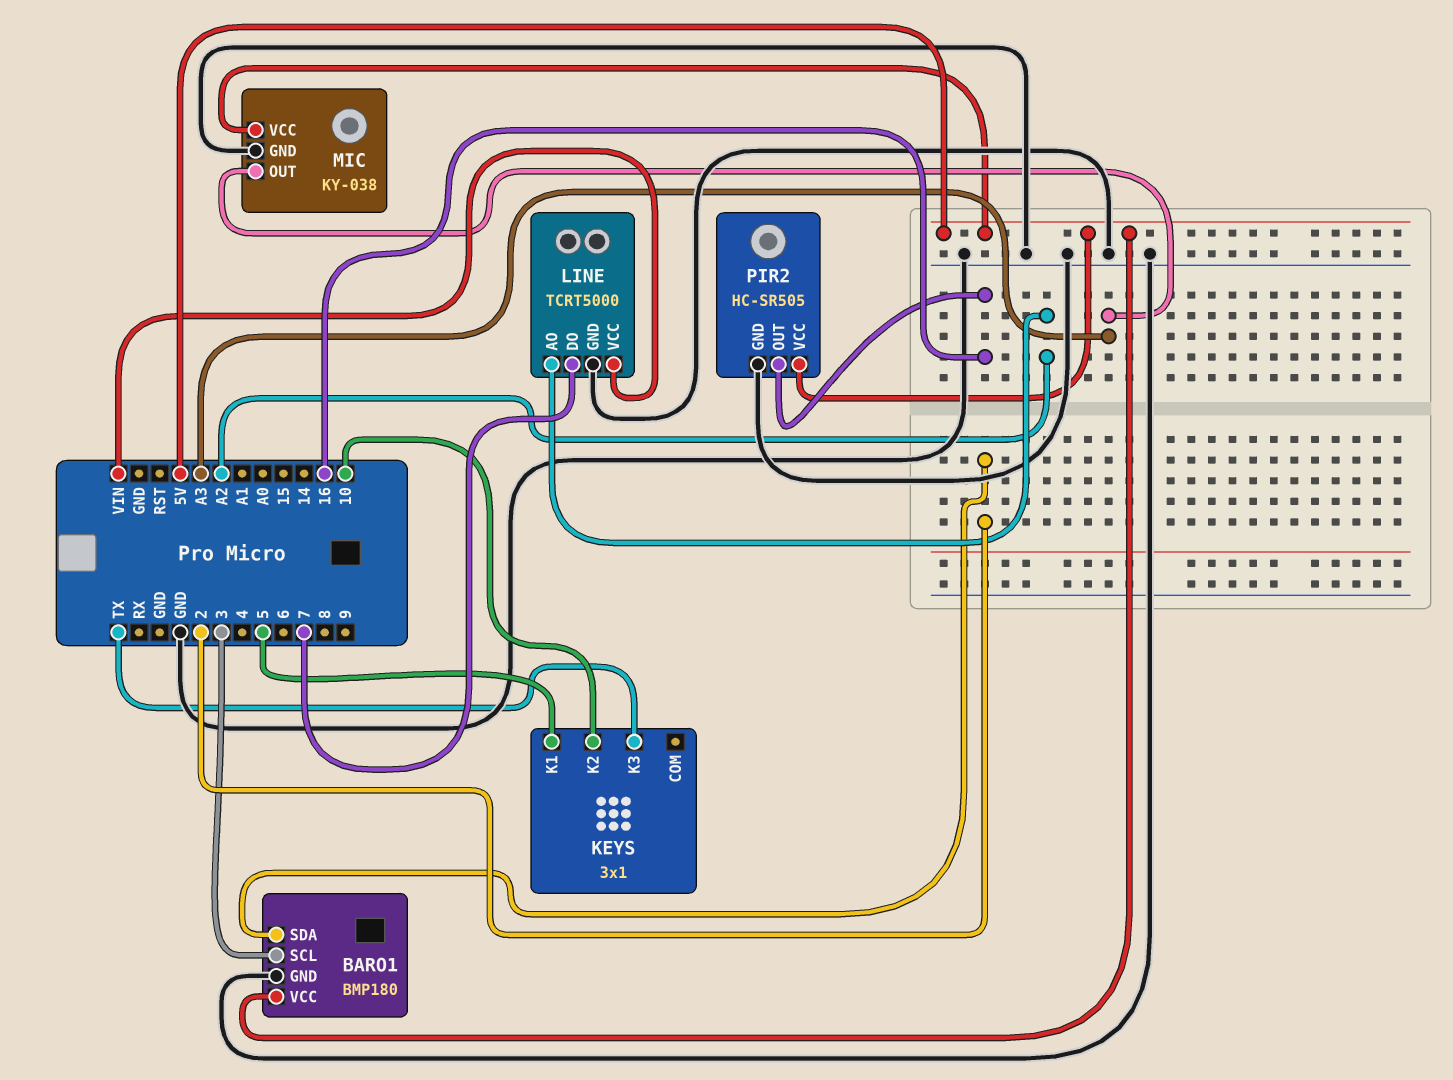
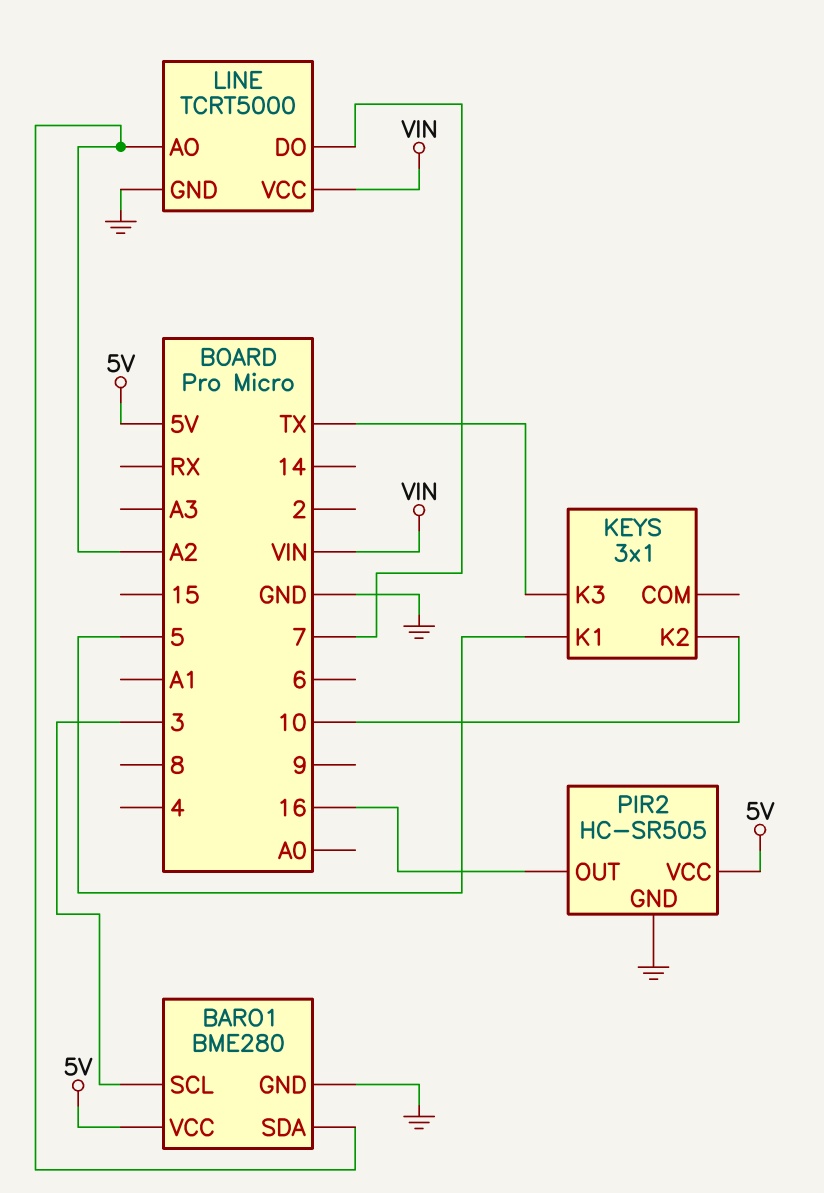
BARO1: BMP180 -> BME280
BARO1 pin SDA: 2 -> A2
MIC: KY-038 -> none
MIC pin GND: GND -> none
MIC pin OUT: A3 -> none
MIC pin VCC: 5V -> none

